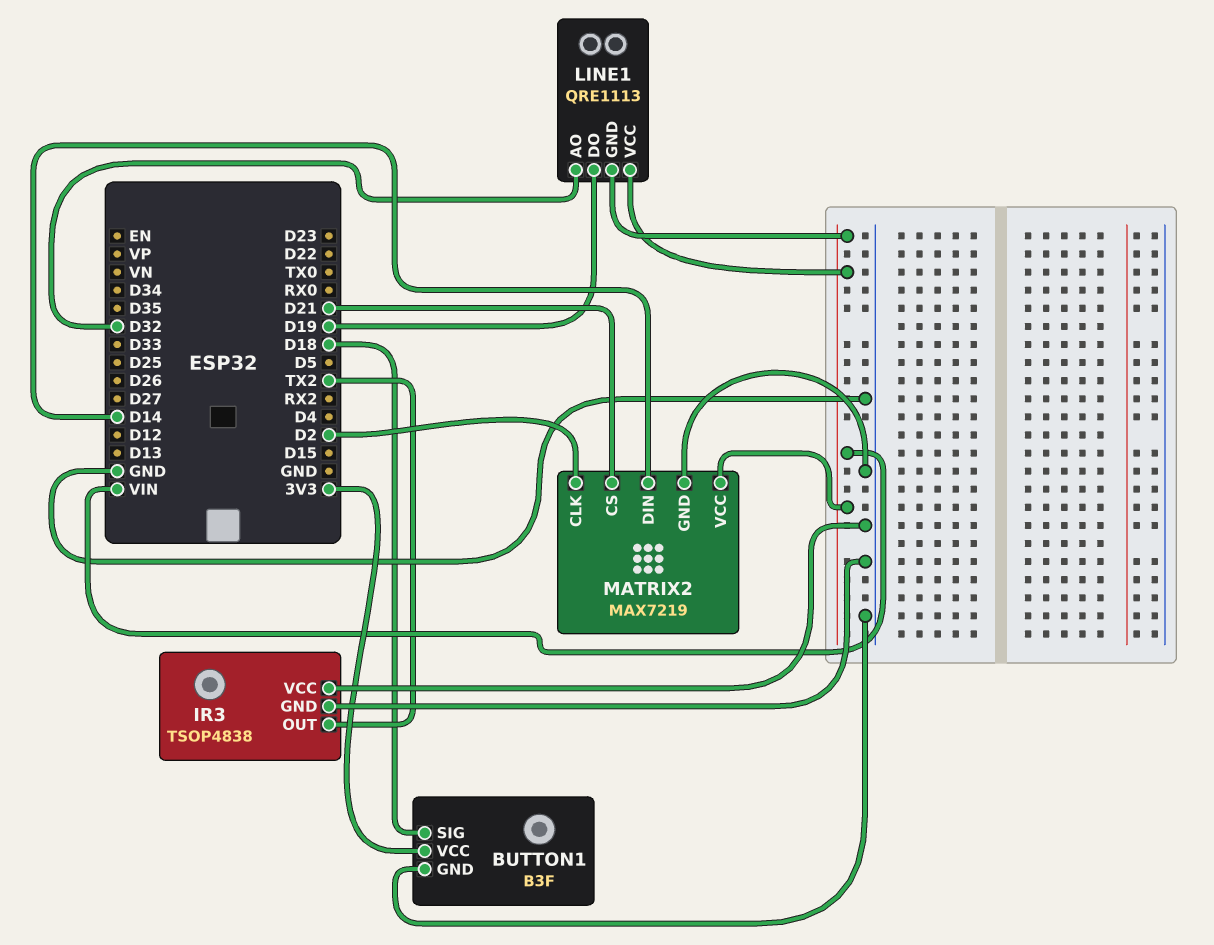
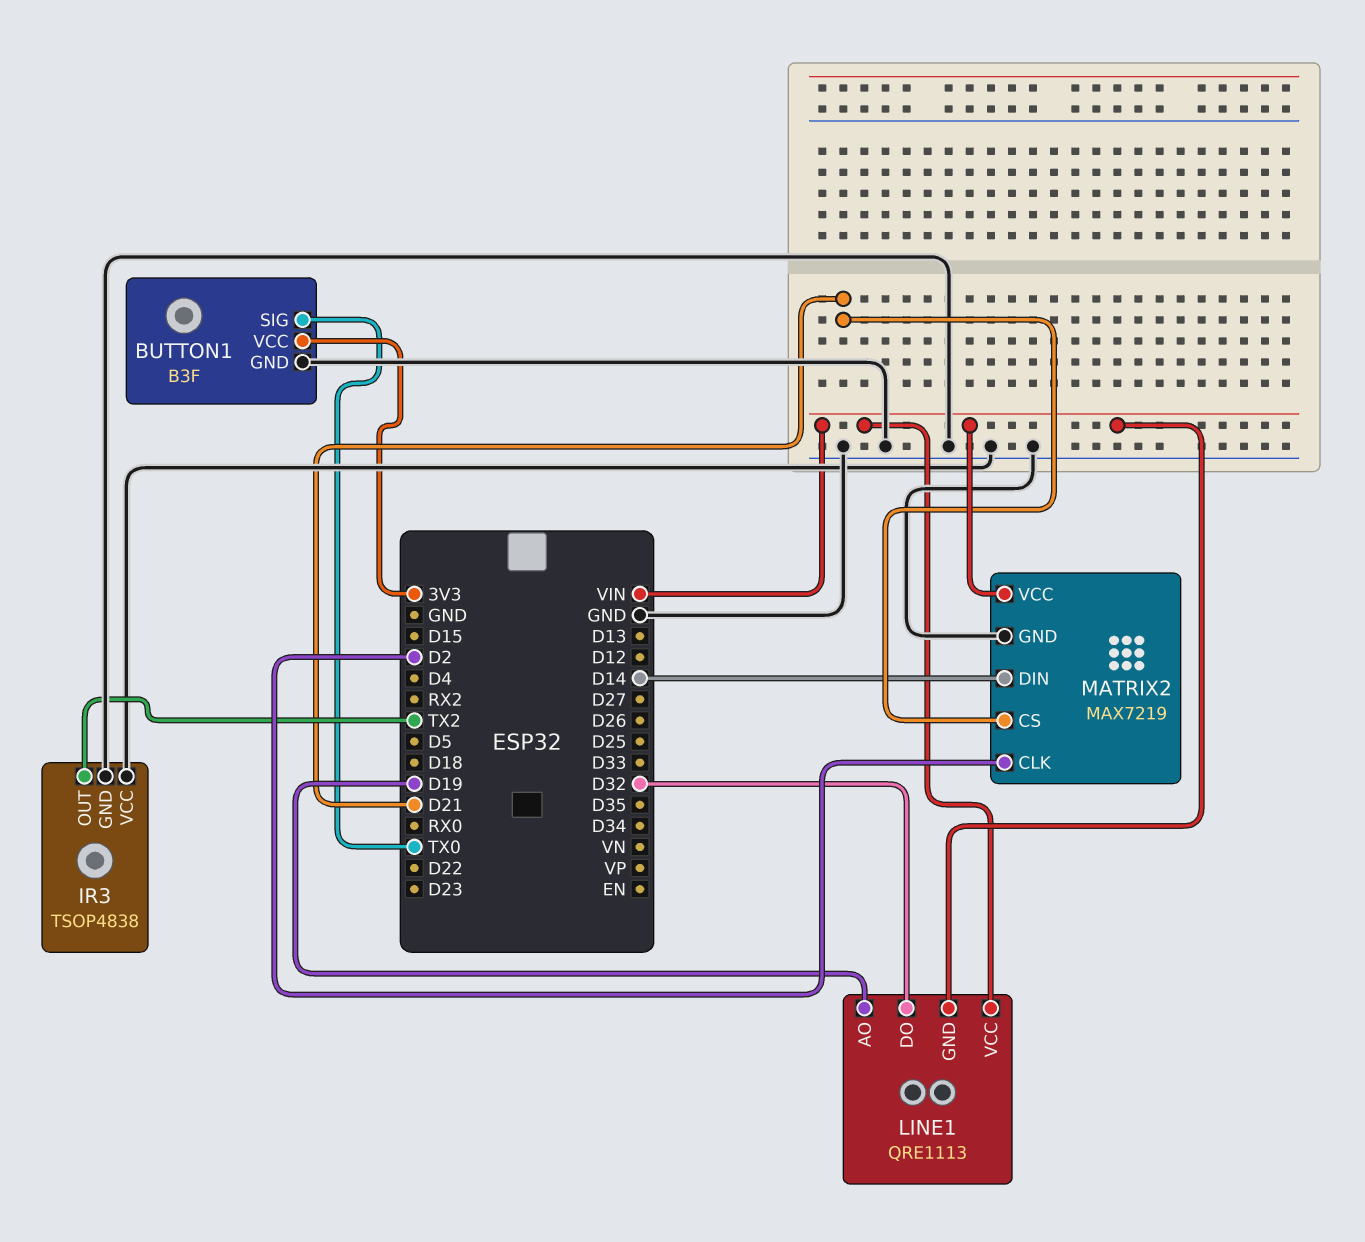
BUTTON1 pin SIG: D18 -> TX0
LINE1 pin AO: D32 -> D19
LINE1 pin DO: D19 -> D32

